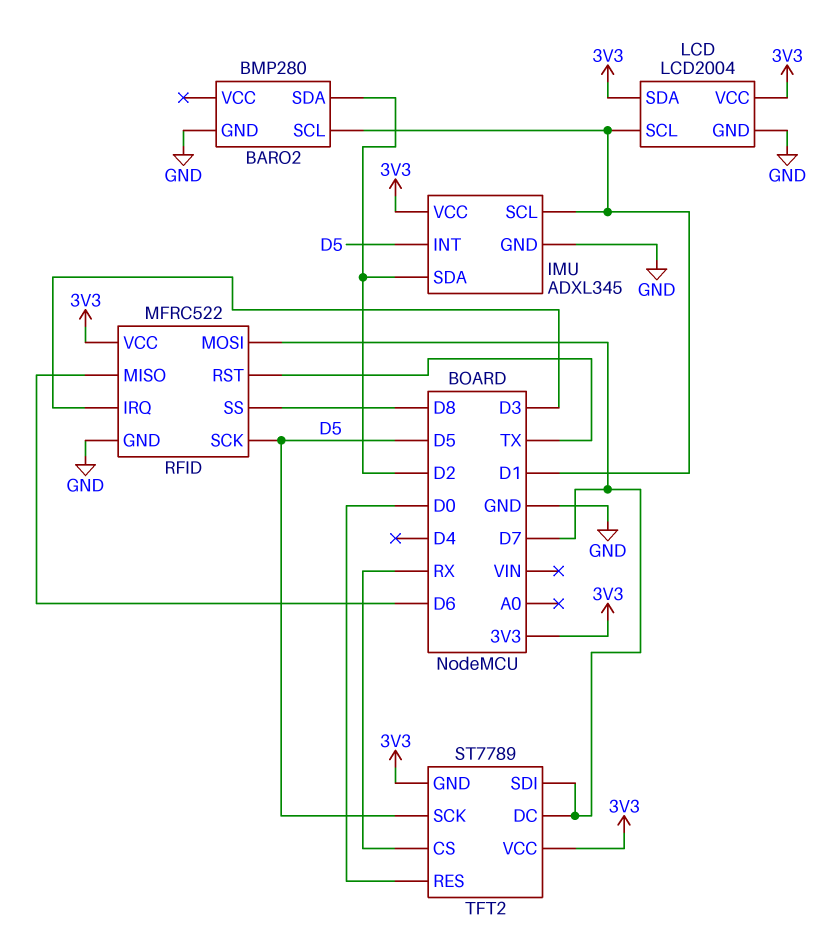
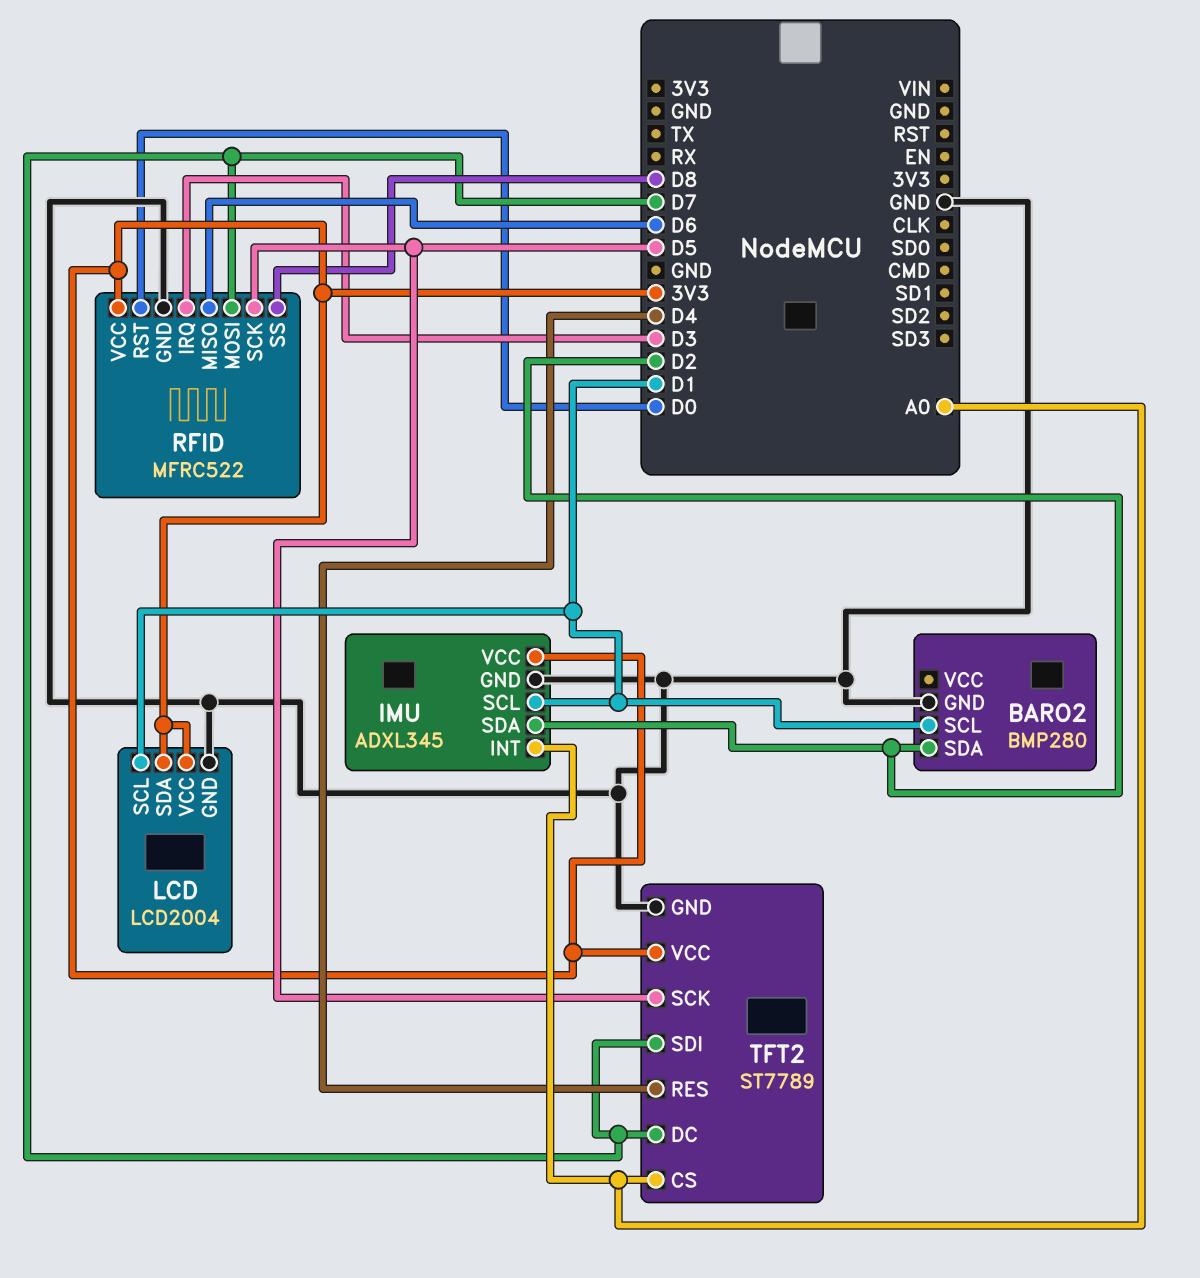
IMU pin INT: D5 -> A0
RFID pin RST: TX -> D0
TFT2 pin CS: RX -> A0
TFT2 pin GND: 3V3 -> GND
TFT2 pin RES: D0 -> D4

